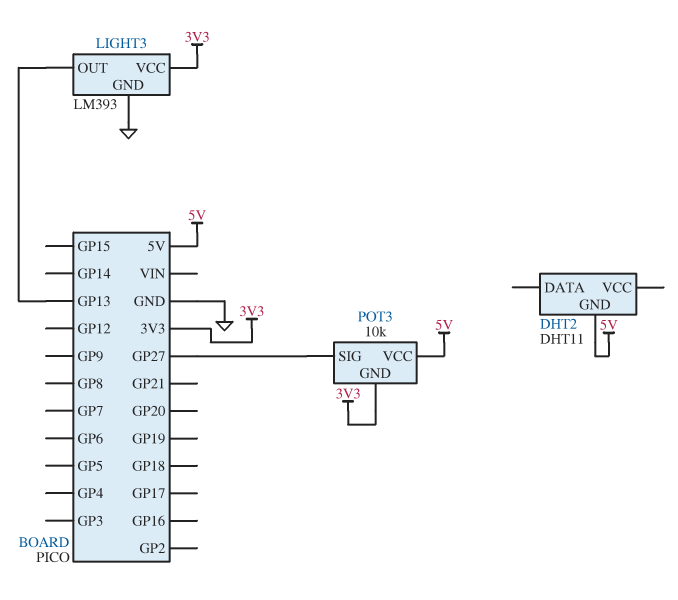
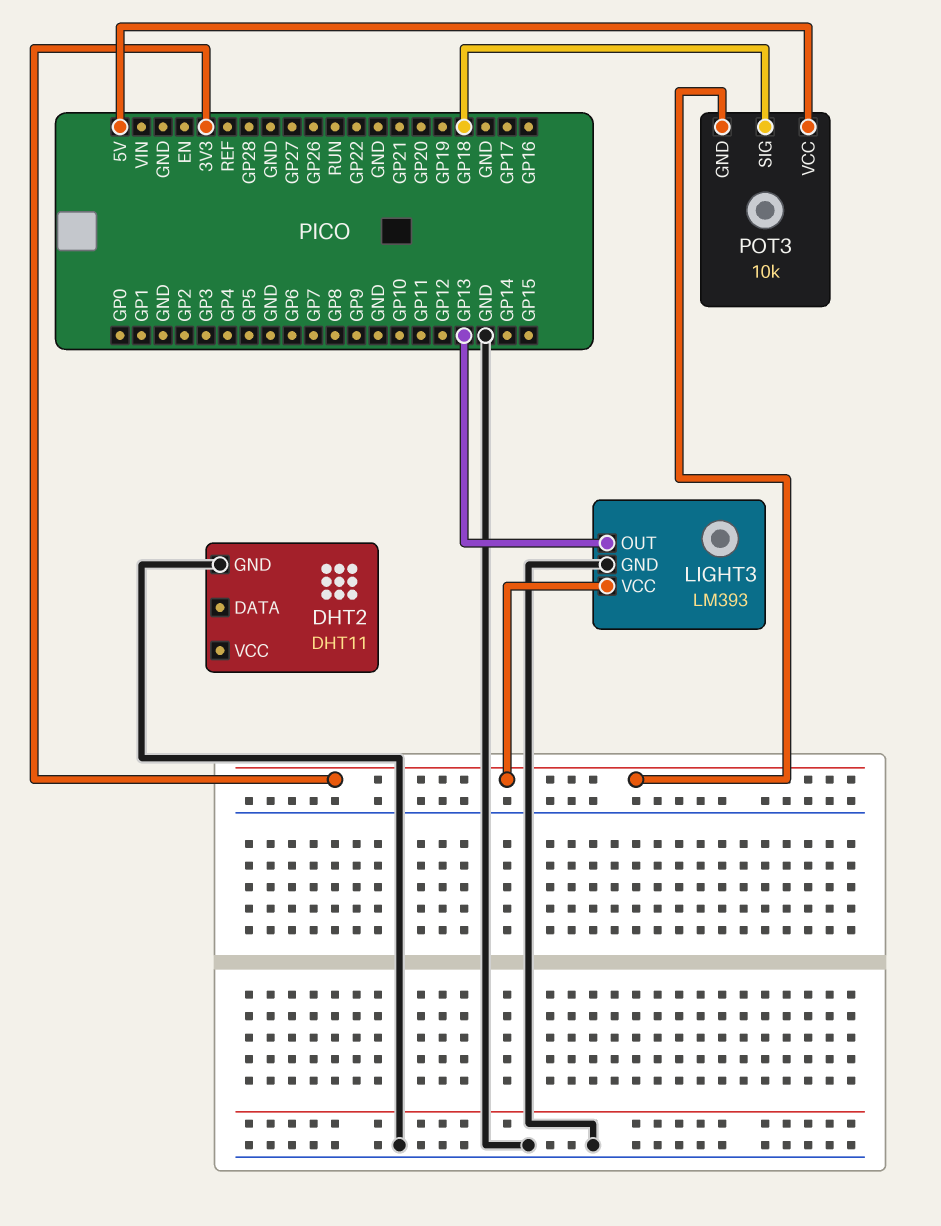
DHT2 pin GND: 5V -> GND
POT3 pin SIG: GP27 -> GP18

